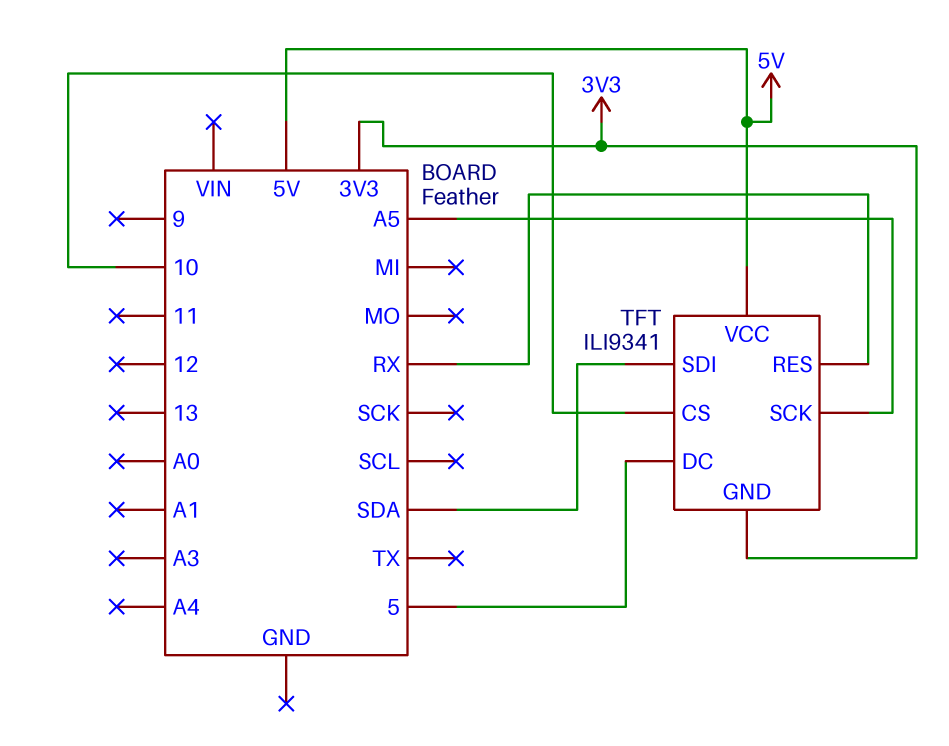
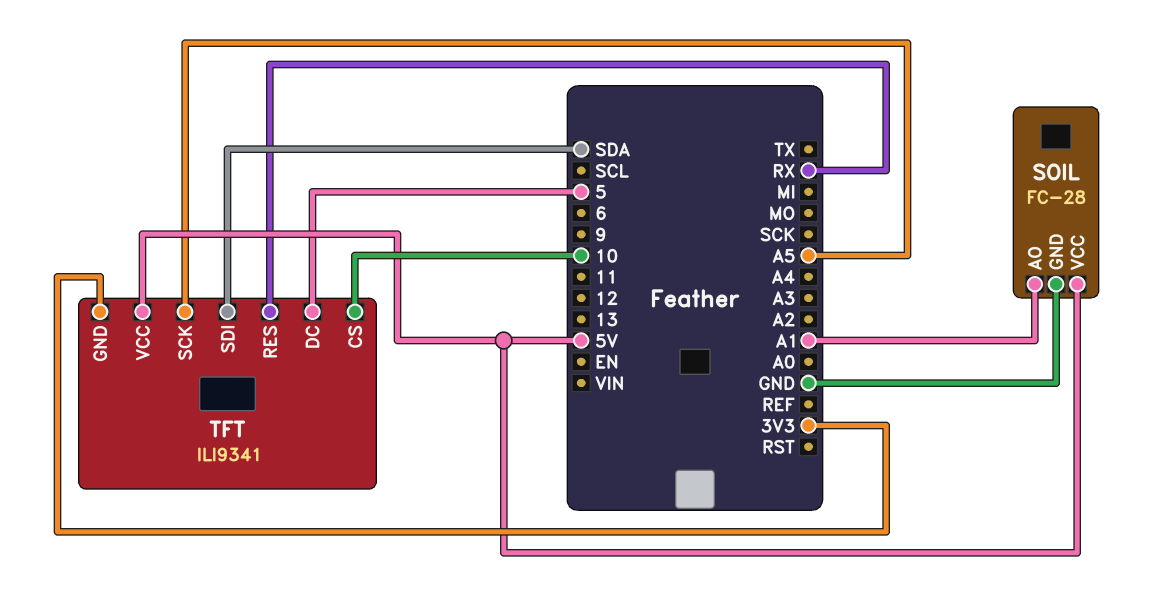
SOIL: none -> FC-28
SOIL pin AO: none -> A1
SOIL pin GND: none -> GND
SOIL pin VCC: none -> 5V

